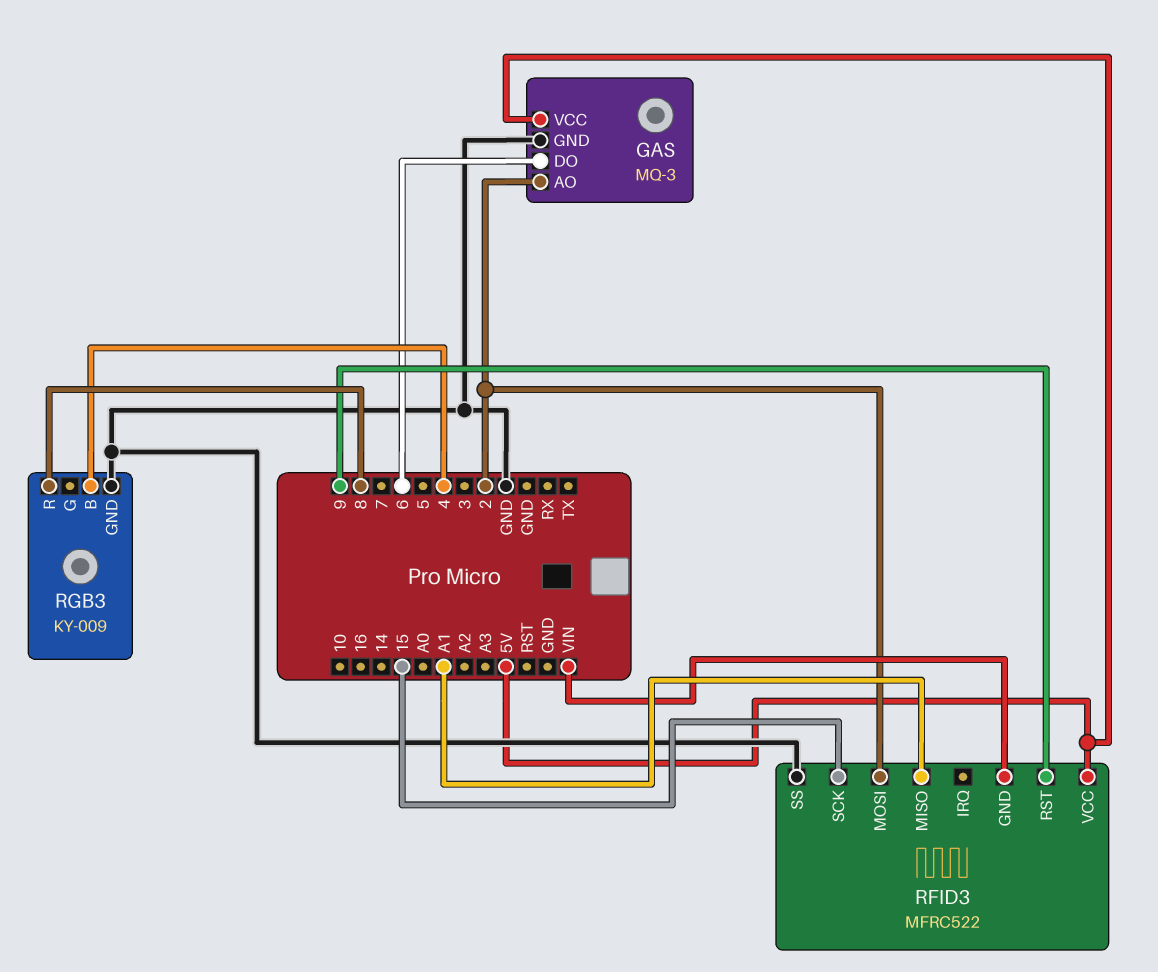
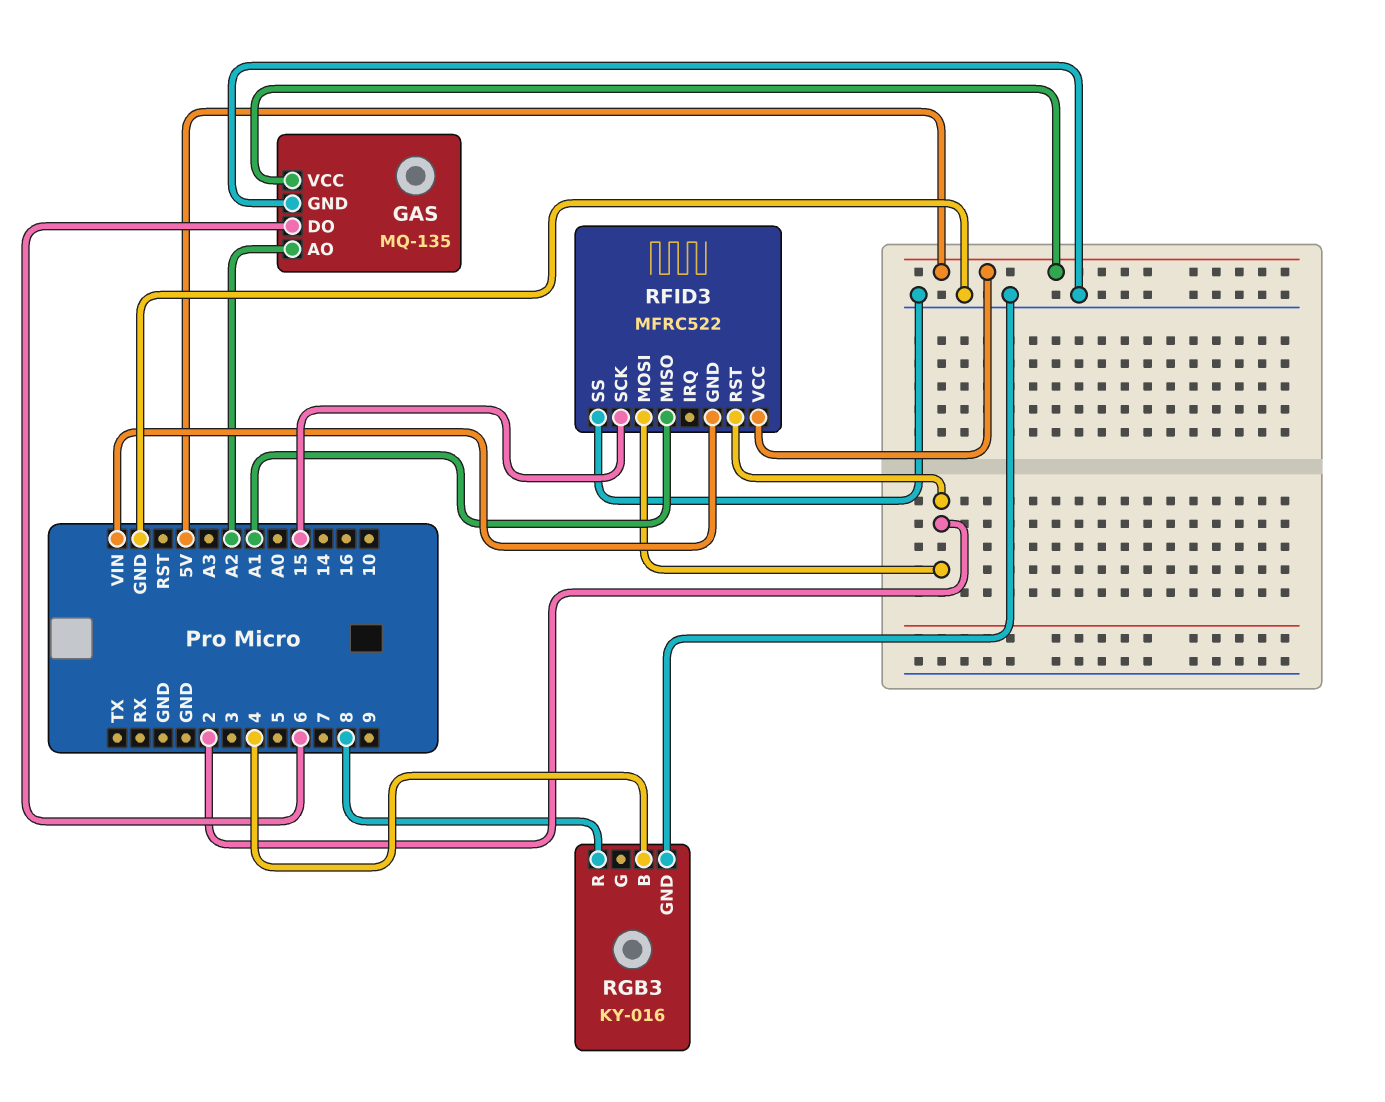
GAS: MQ-3 -> MQ-135
GAS pin AO: 2 -> A2
RFID3 pin RST: 9 -> 2
RGB3: KY-009 -> KY-016

